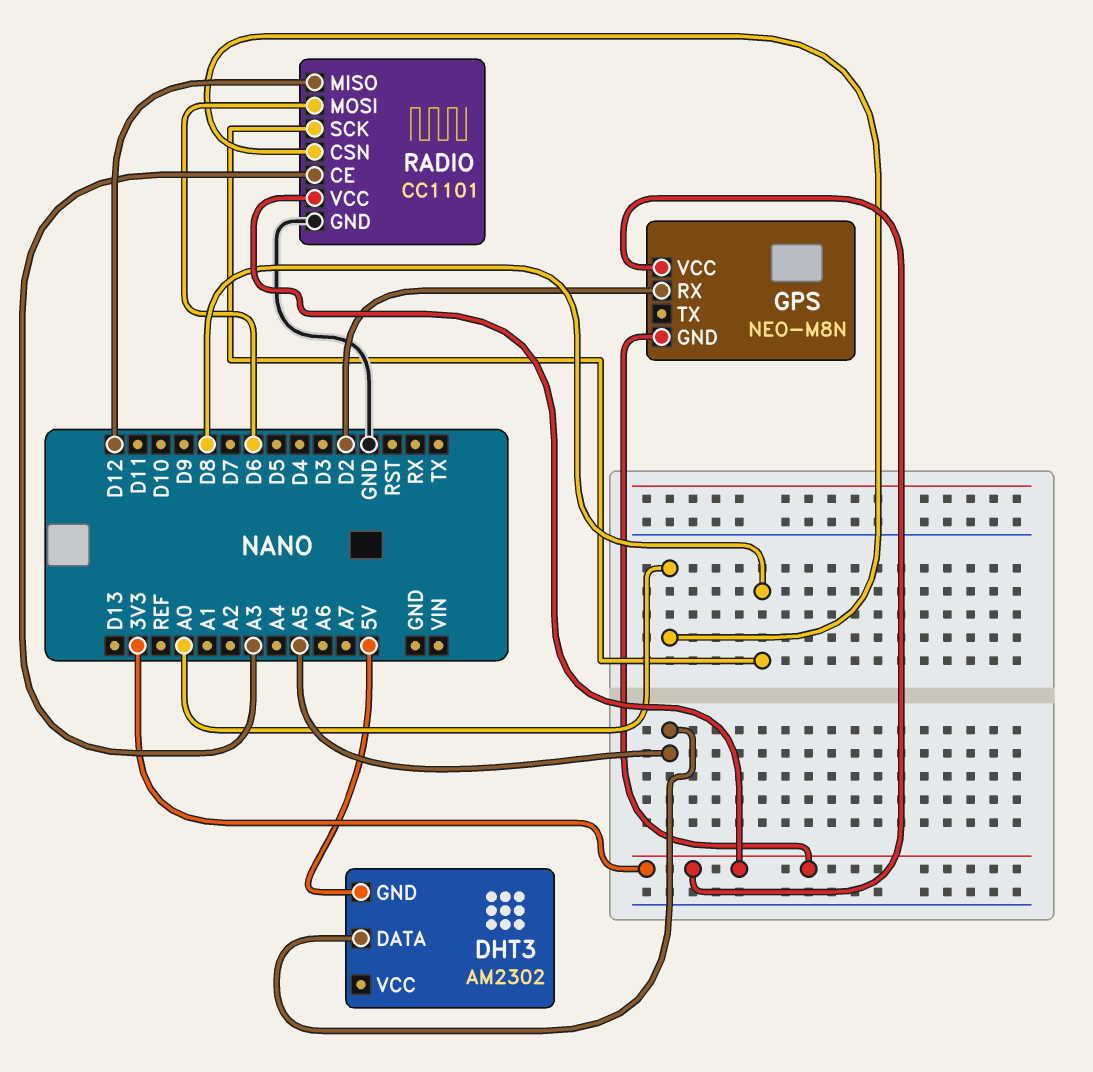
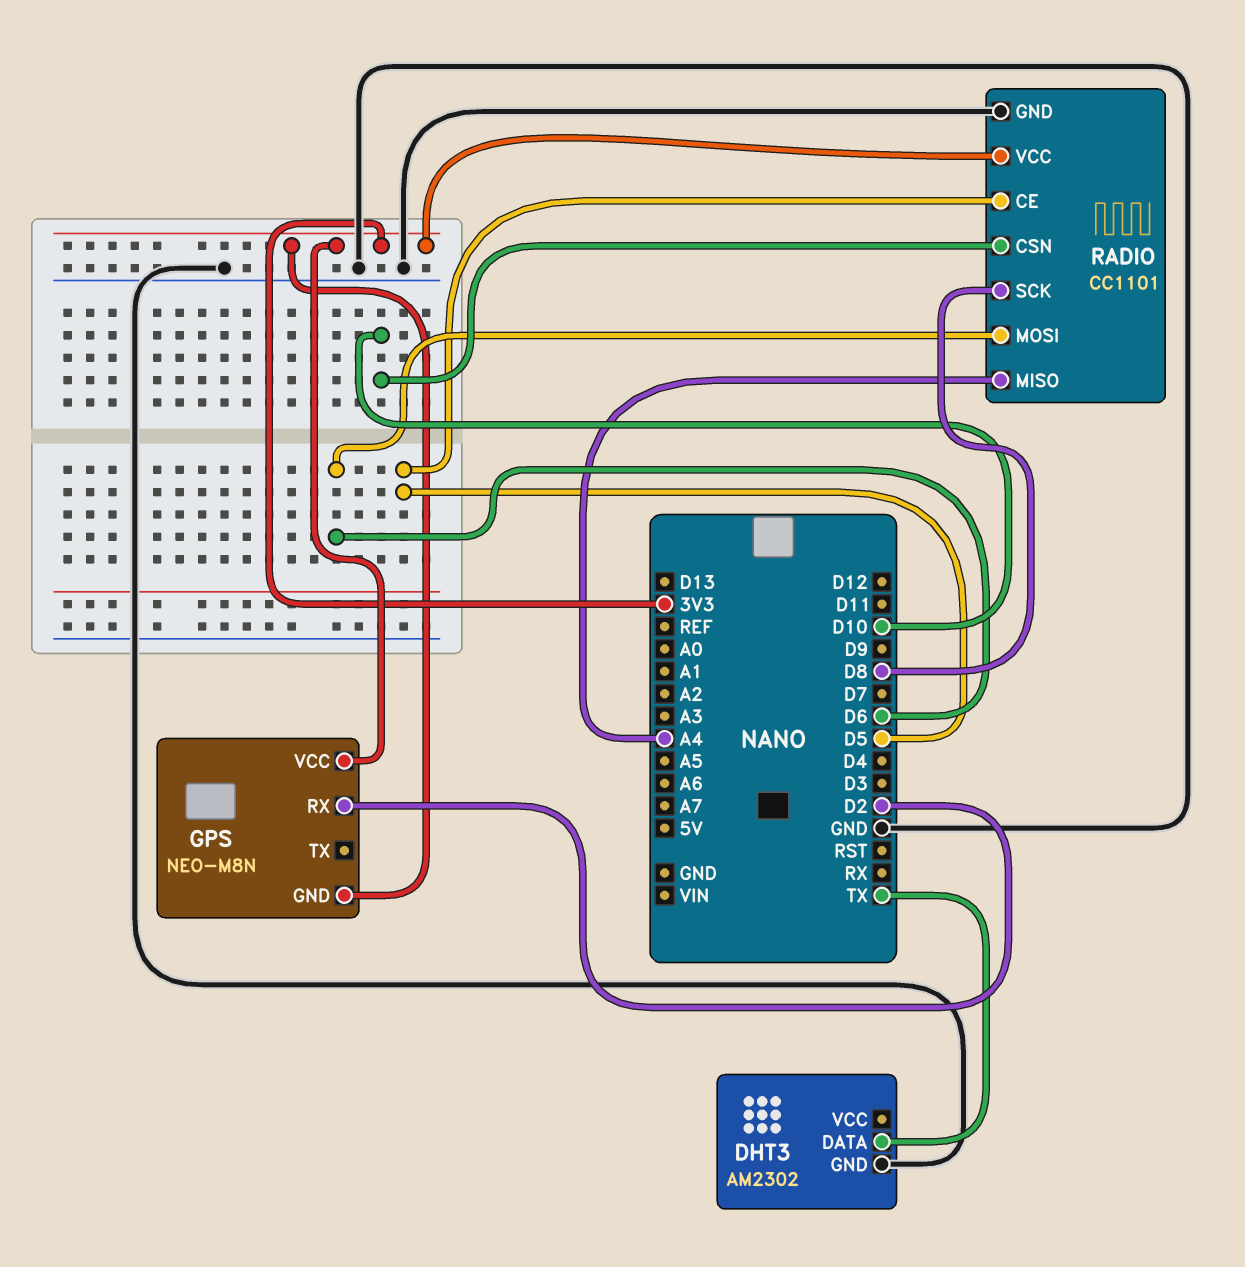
DHT3 pin DATA: A5 -> TX
DHT3 pin GND: 5V -> GND
RADIO pin CE: A3 -> D5
RADIO pin CSN: A0 -> D10
RADIO pin MISO: D12 -> A4

